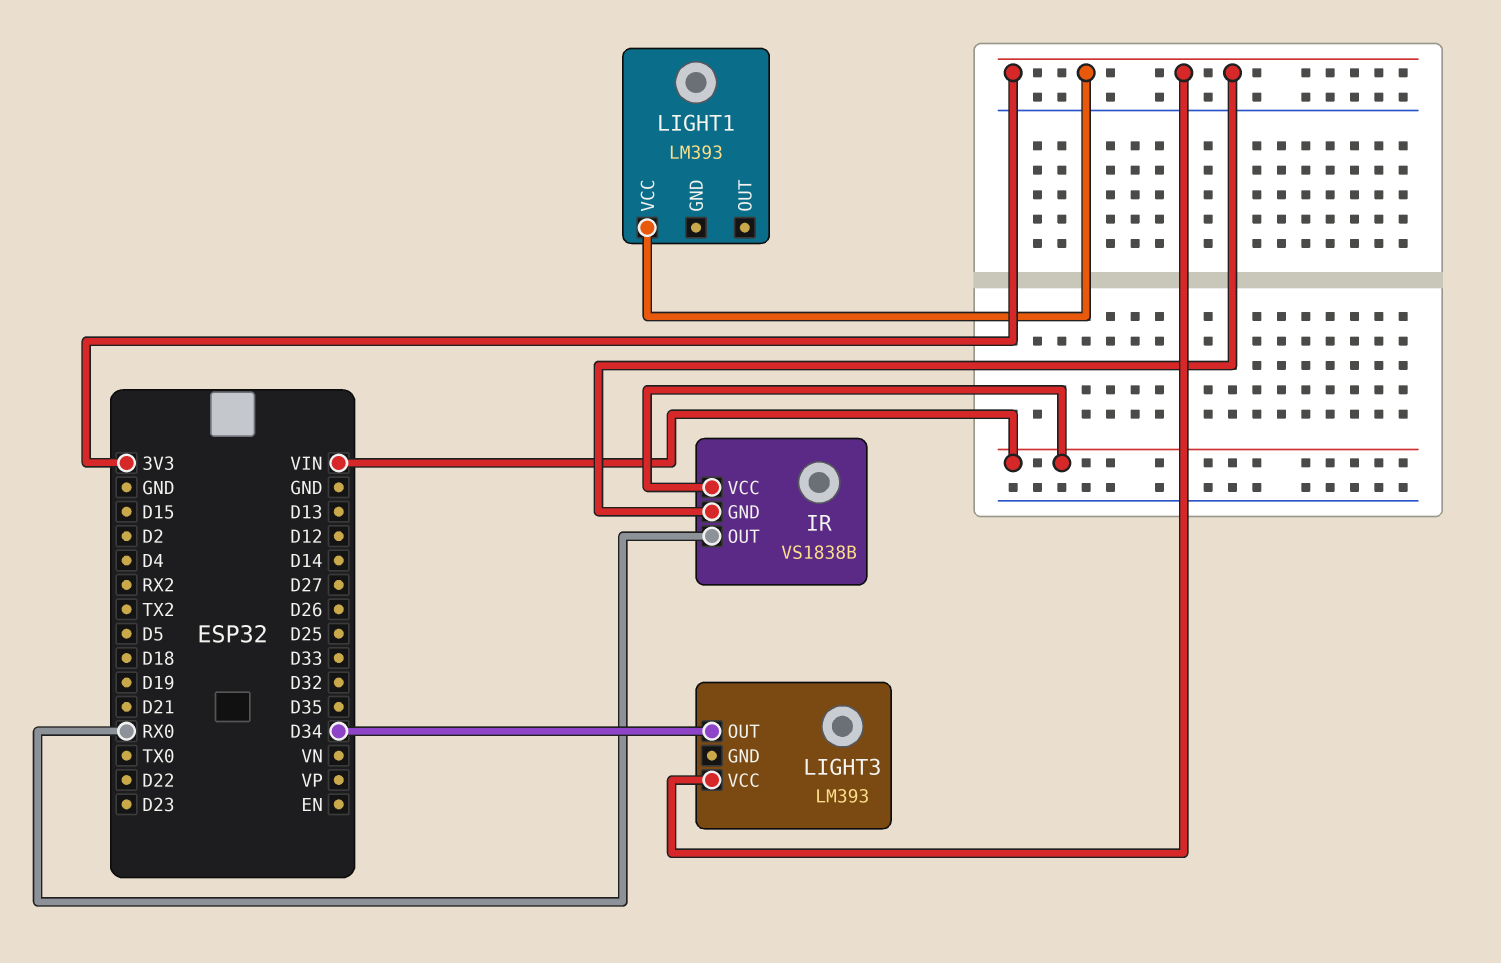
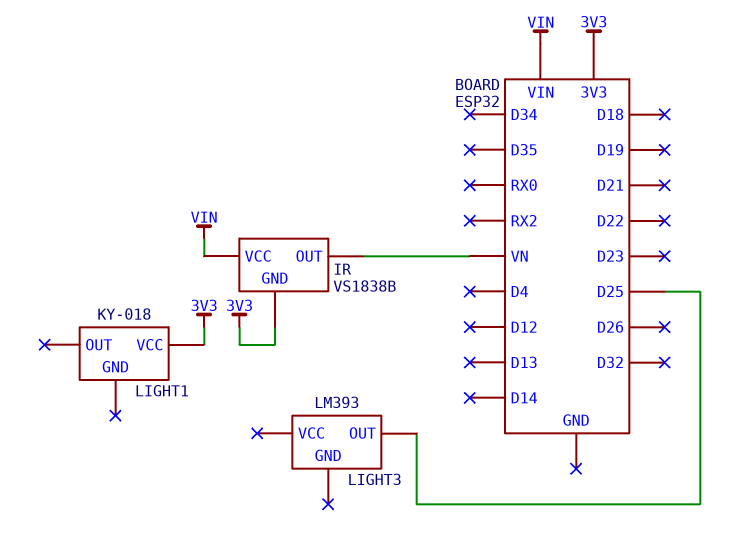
IR pin OUT: RX0 -> VN
LIGHT1: LM393 -> KY-018
LIGHT3 pin OUT: D34 -> D25
LIGHT3 pin VCC: 3V3 -> none

